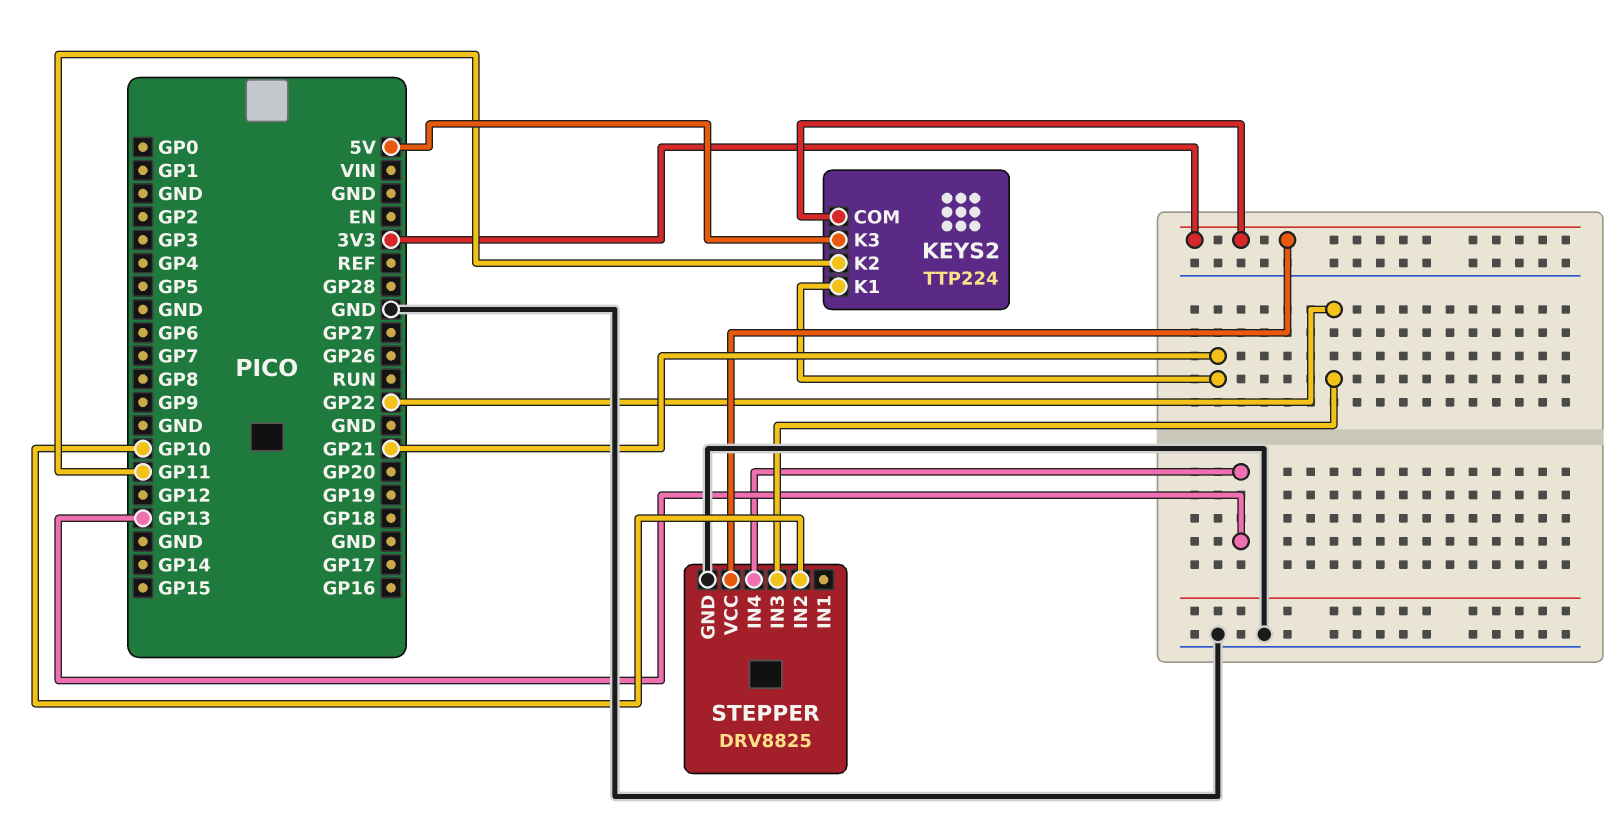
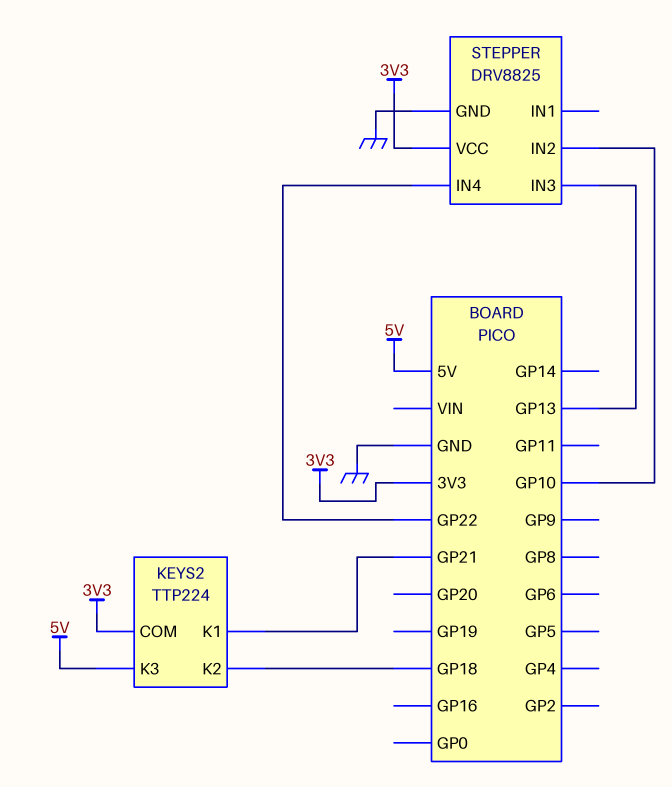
KEYS2 pin K2: GP11 -> GP18
STEPPER pin IN3: GP22 -> GP13
STEPPER pin IN4: GP13 -> GP22

